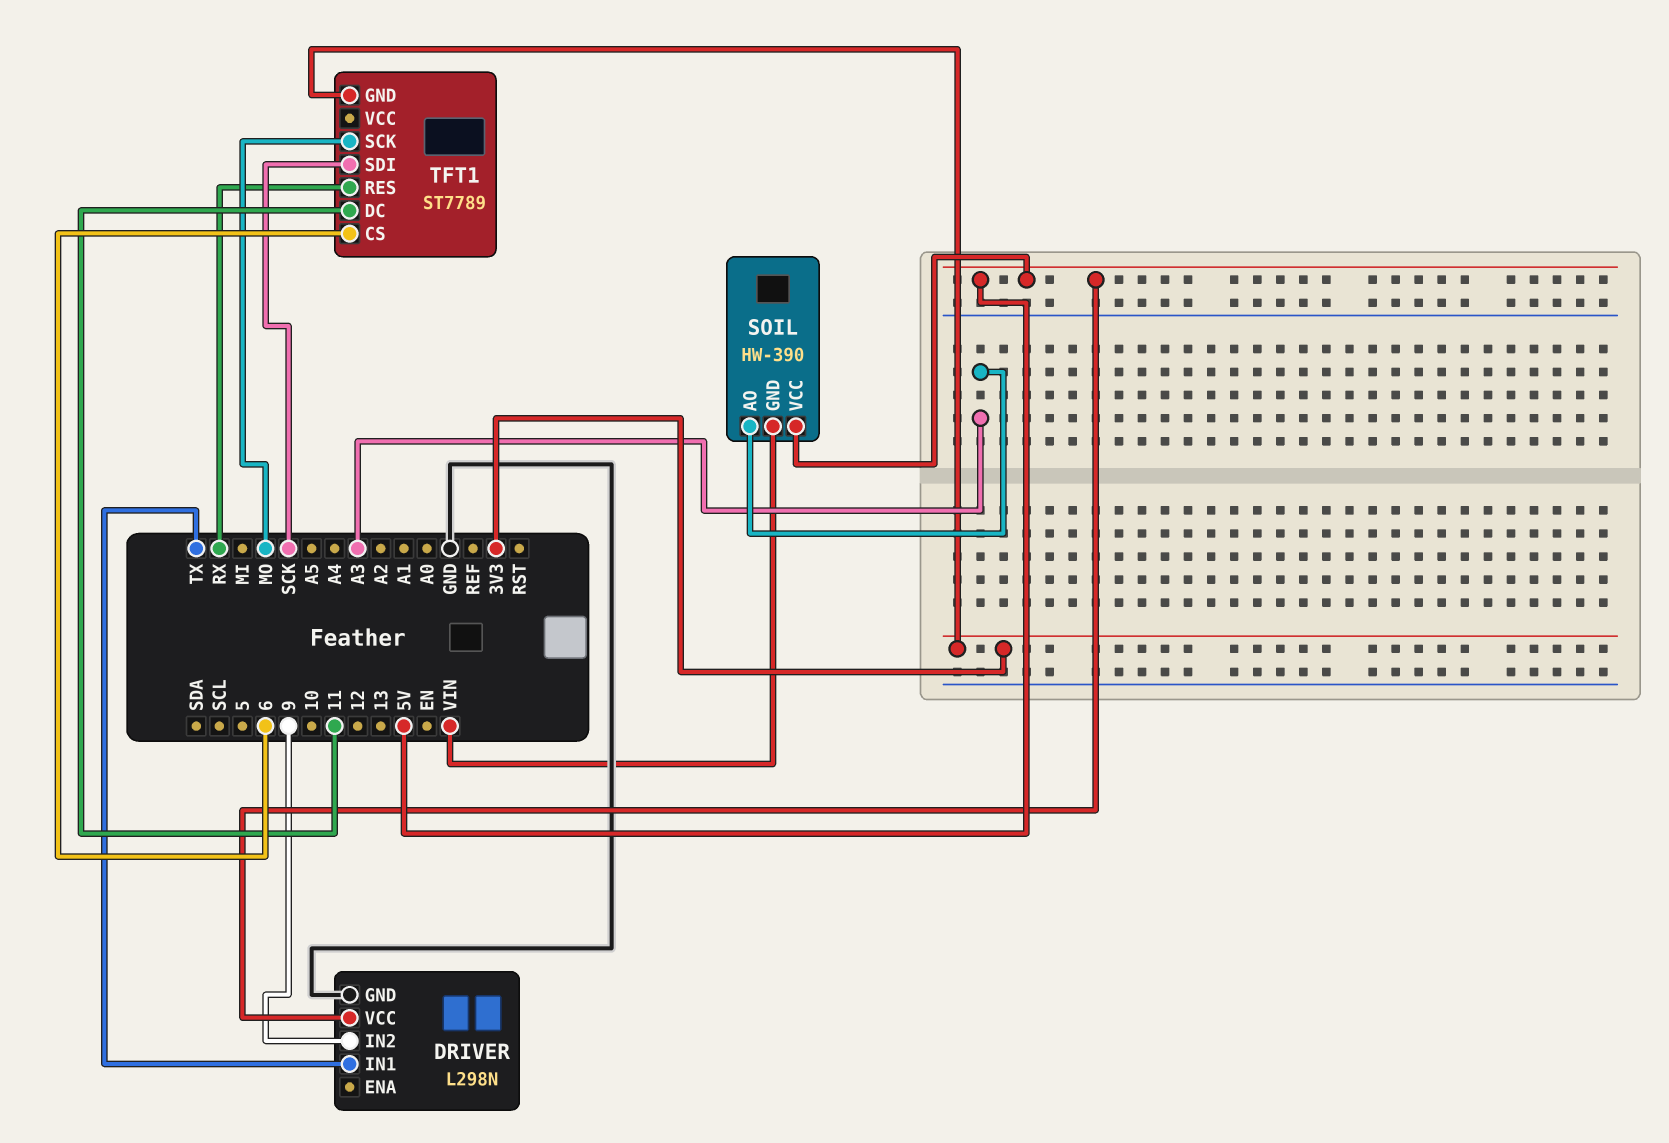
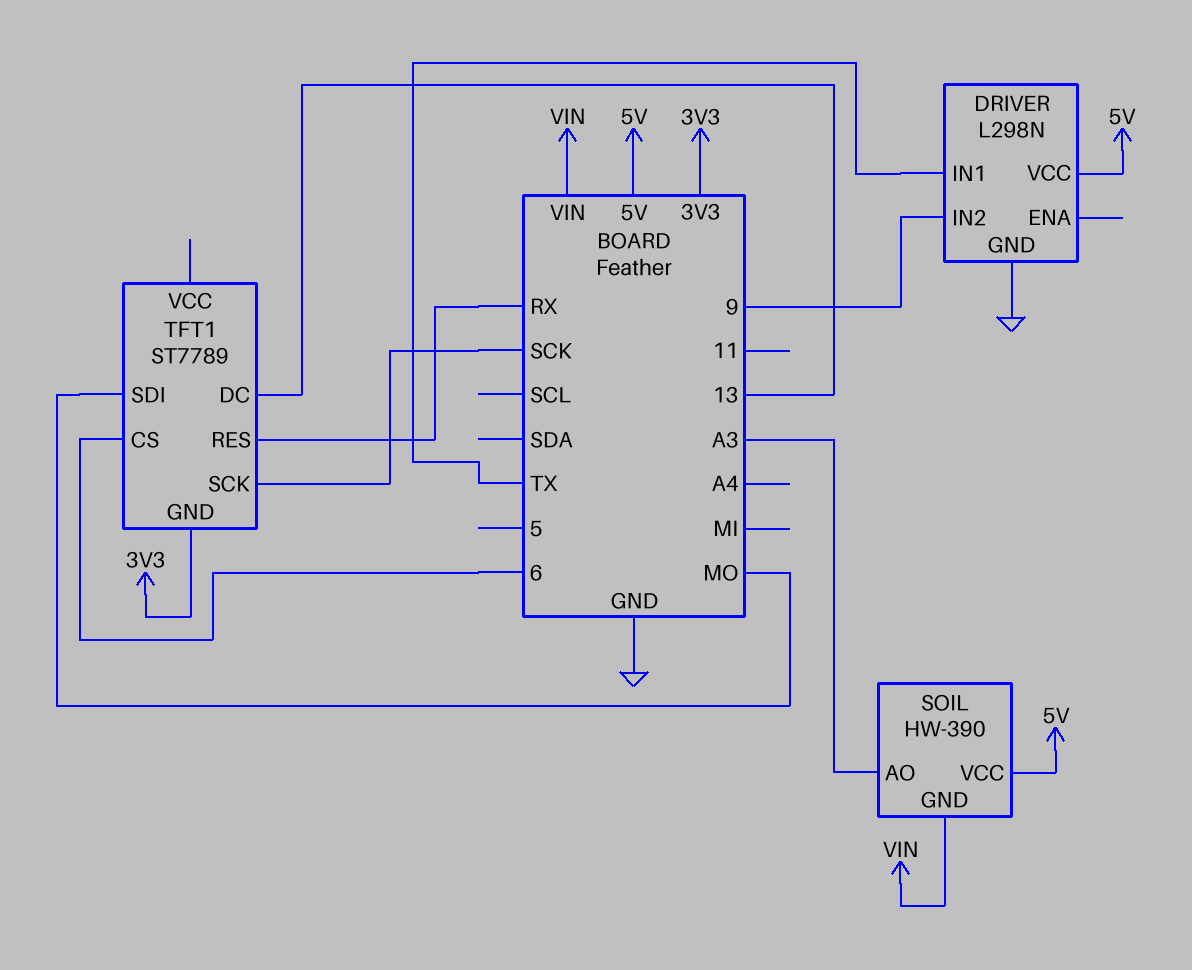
TFT1 pin DC: 11 -> 13
TFT1 pin SCK: MO -> SCK
TFT1 pin SDI: SCK -> MO

